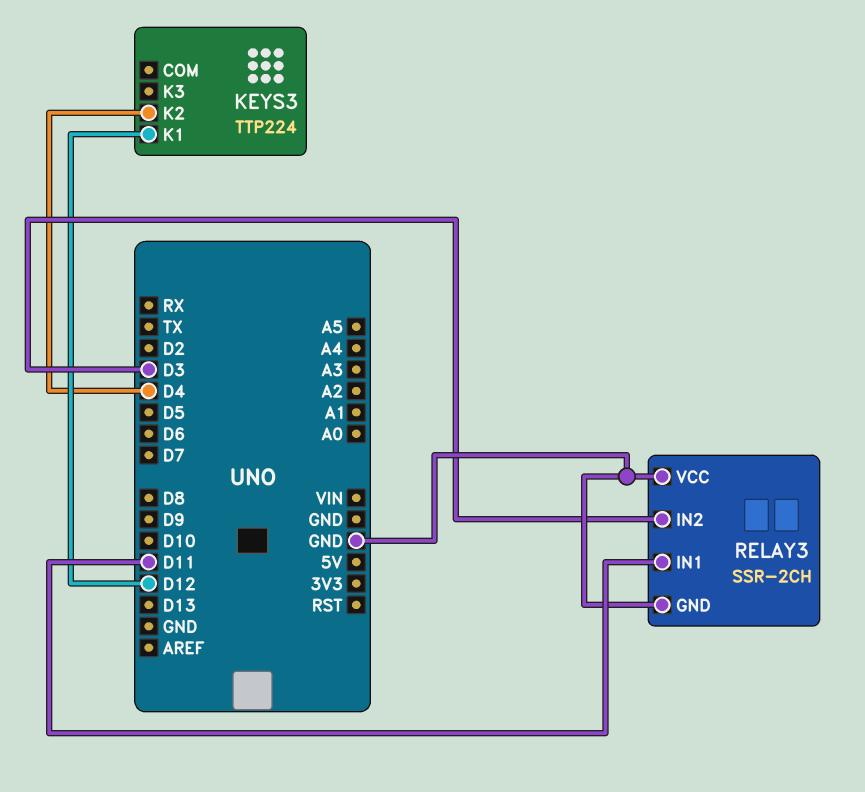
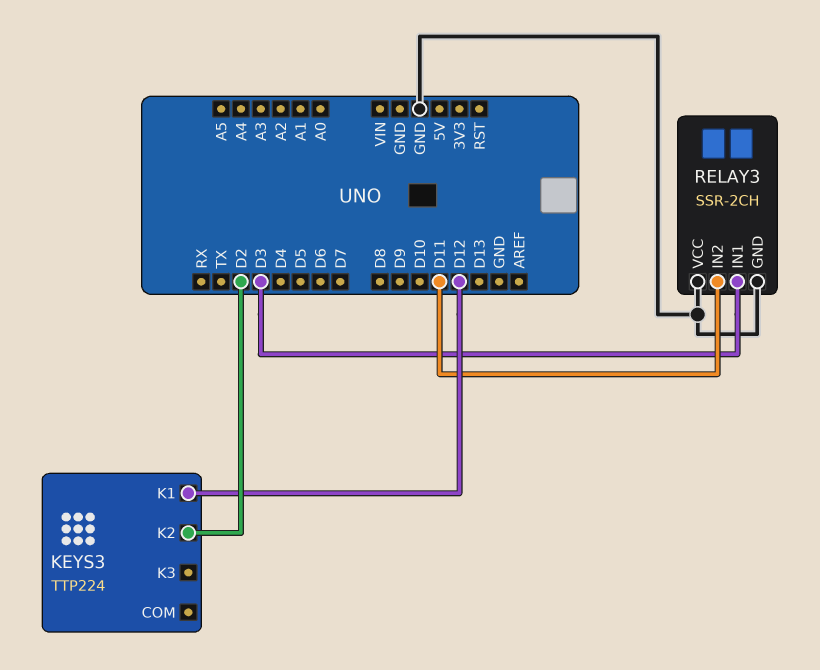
KEYS3 pin K2: D4 -> D2
RELAY3 pin IN1: D11 -> D3
RELAY3 pin IN2: D3 -> D11

